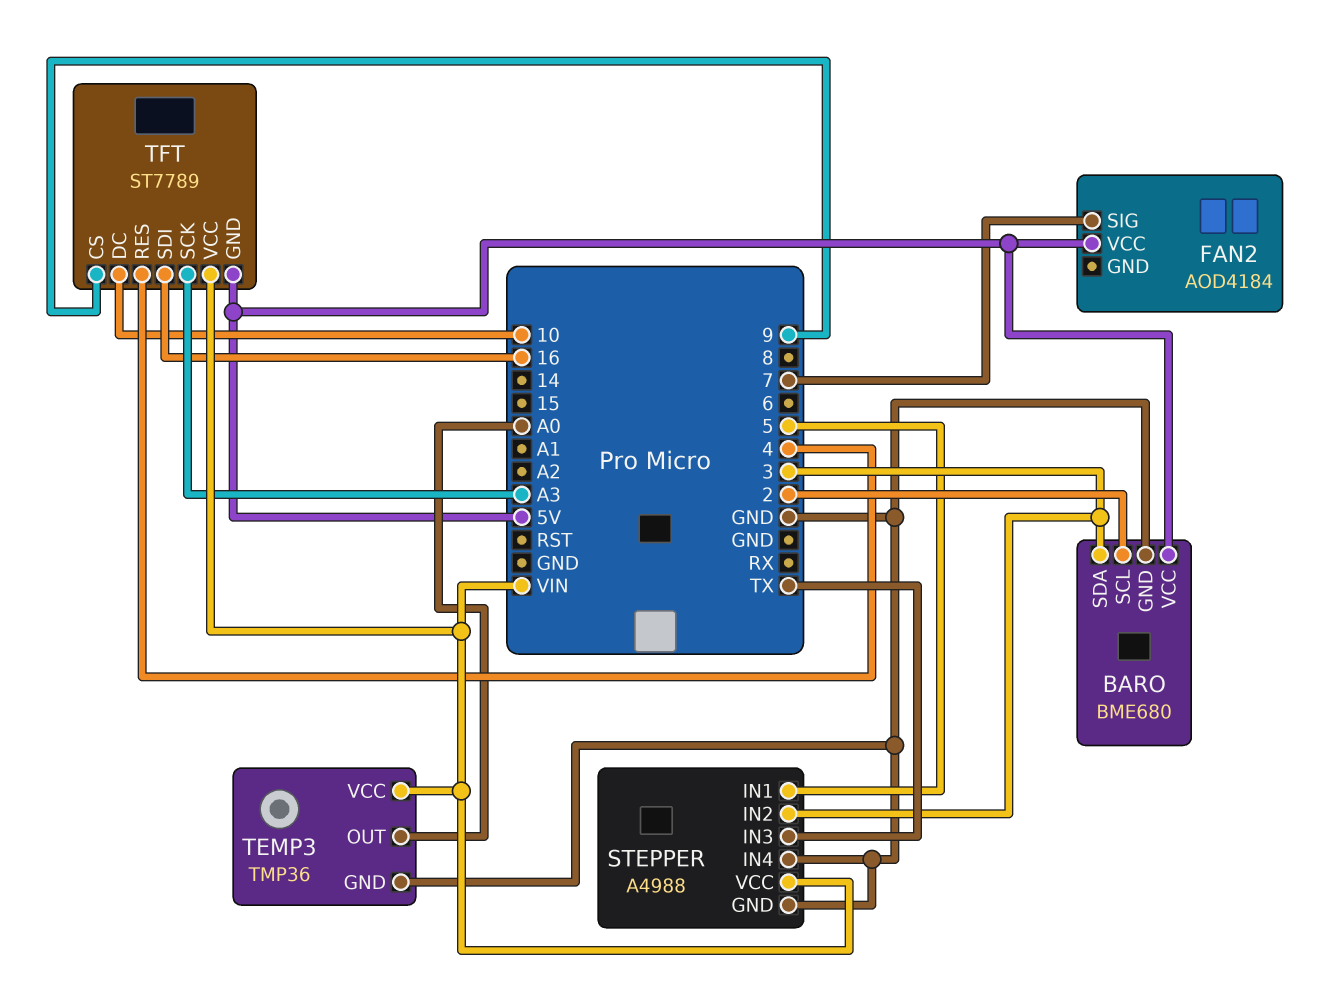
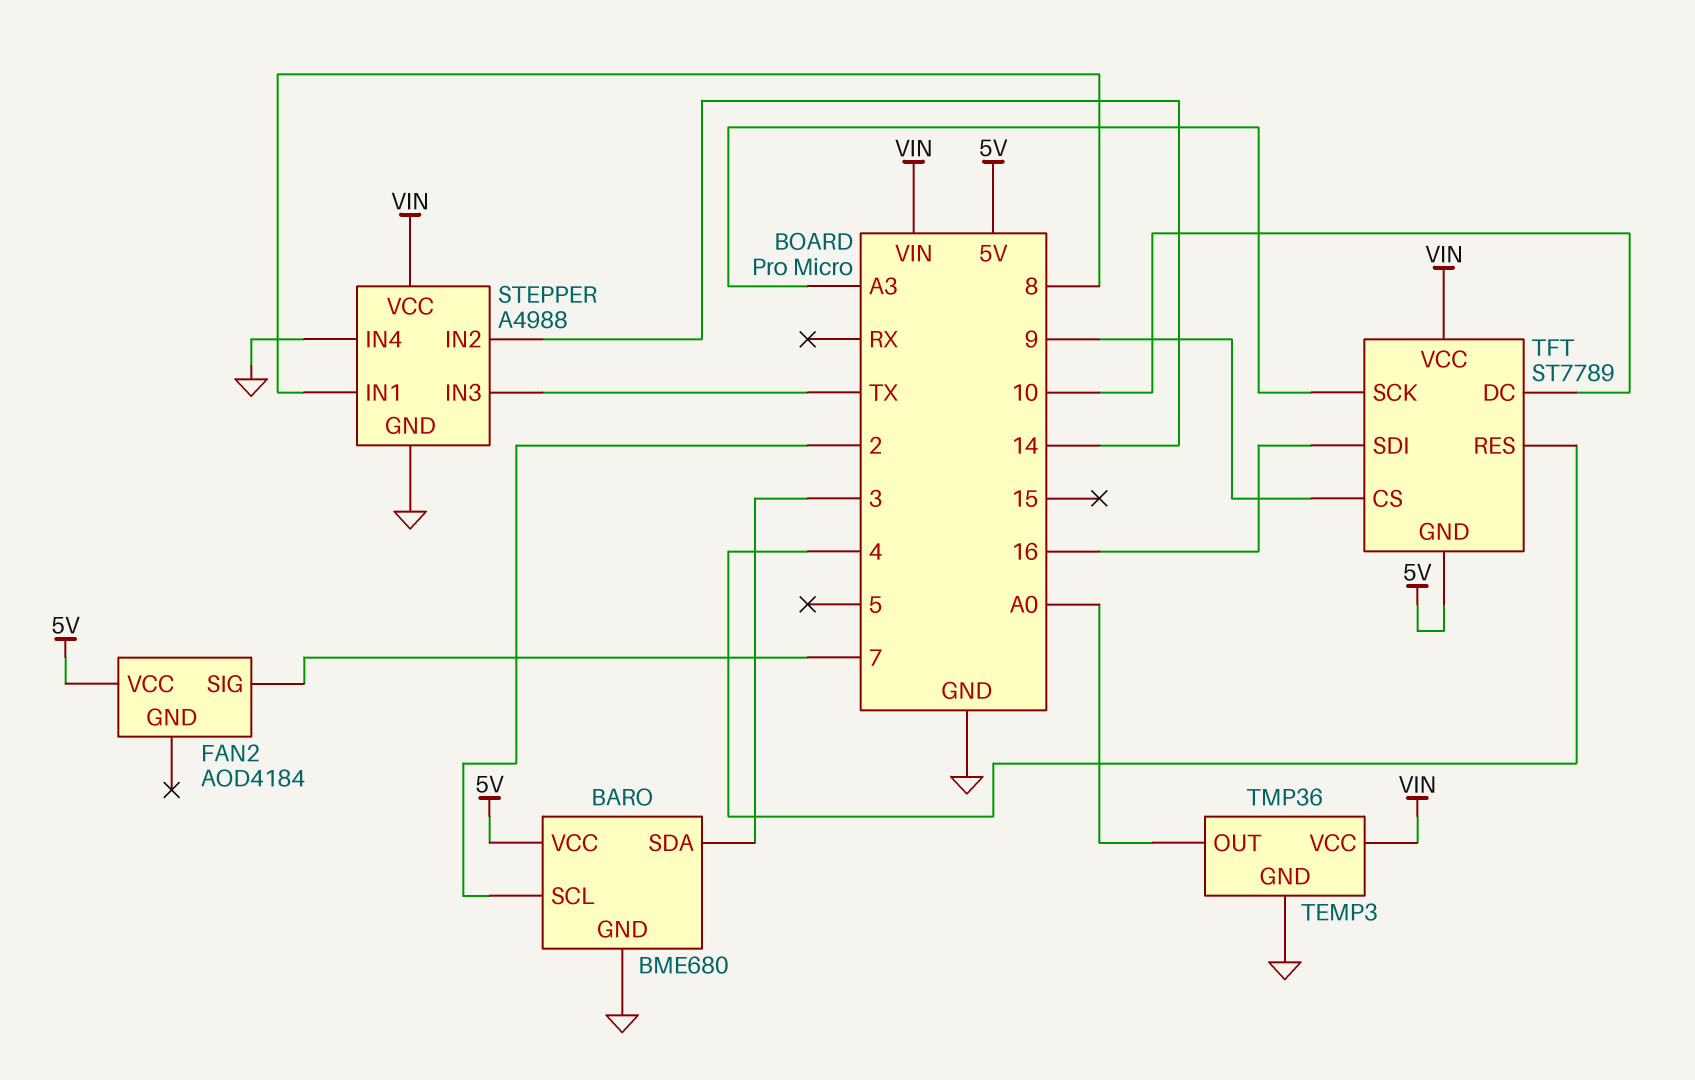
STEPPER pin IN1: 5 -> 8
STEPPER pin IN2: 3 -> 14

